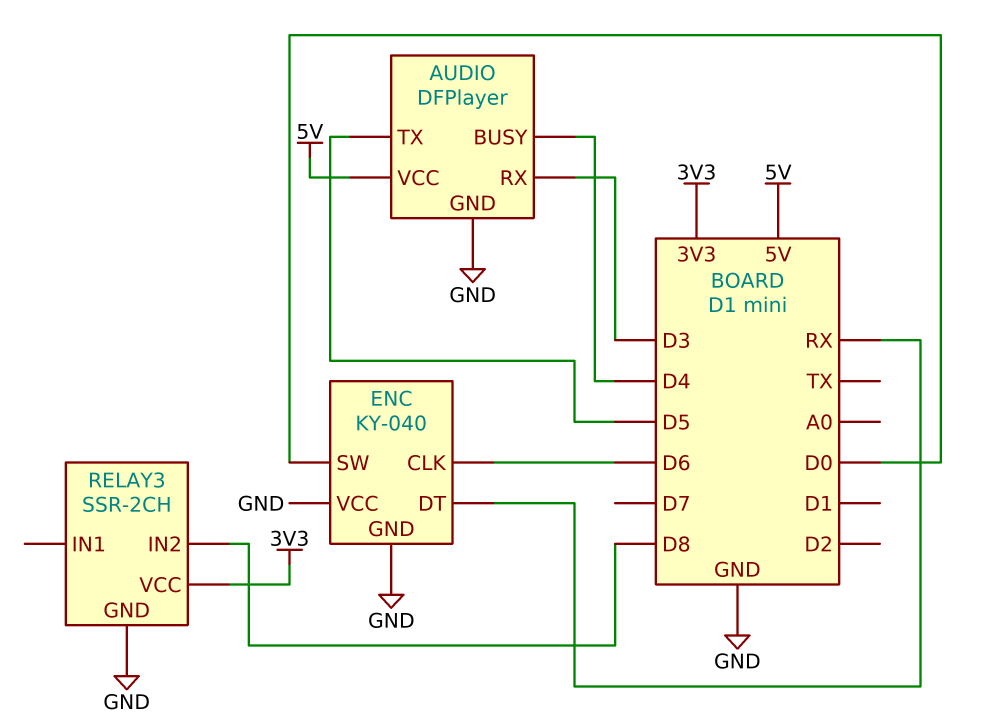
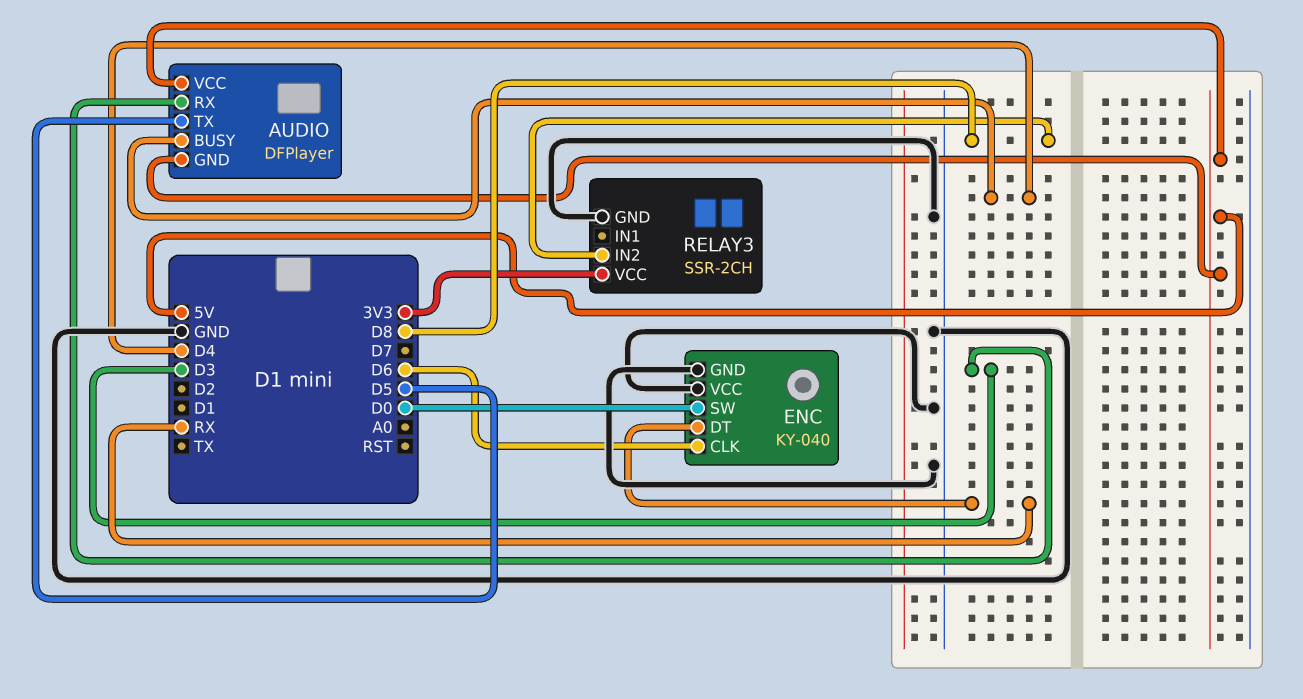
AUDIO pin GND: GND -> 5V

